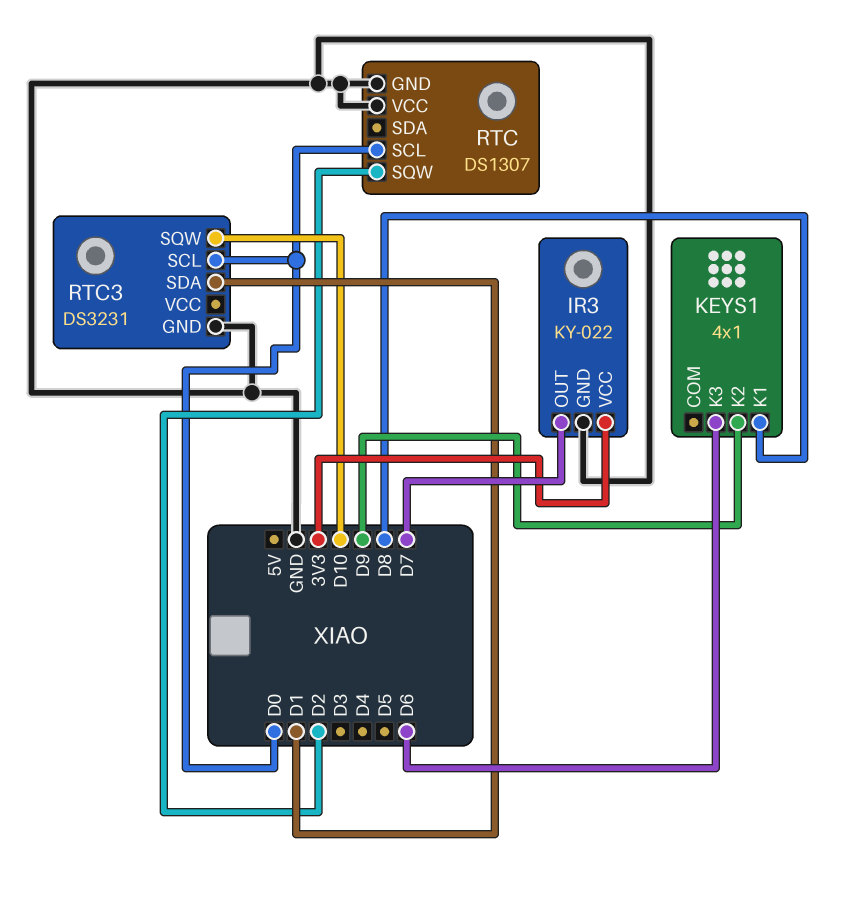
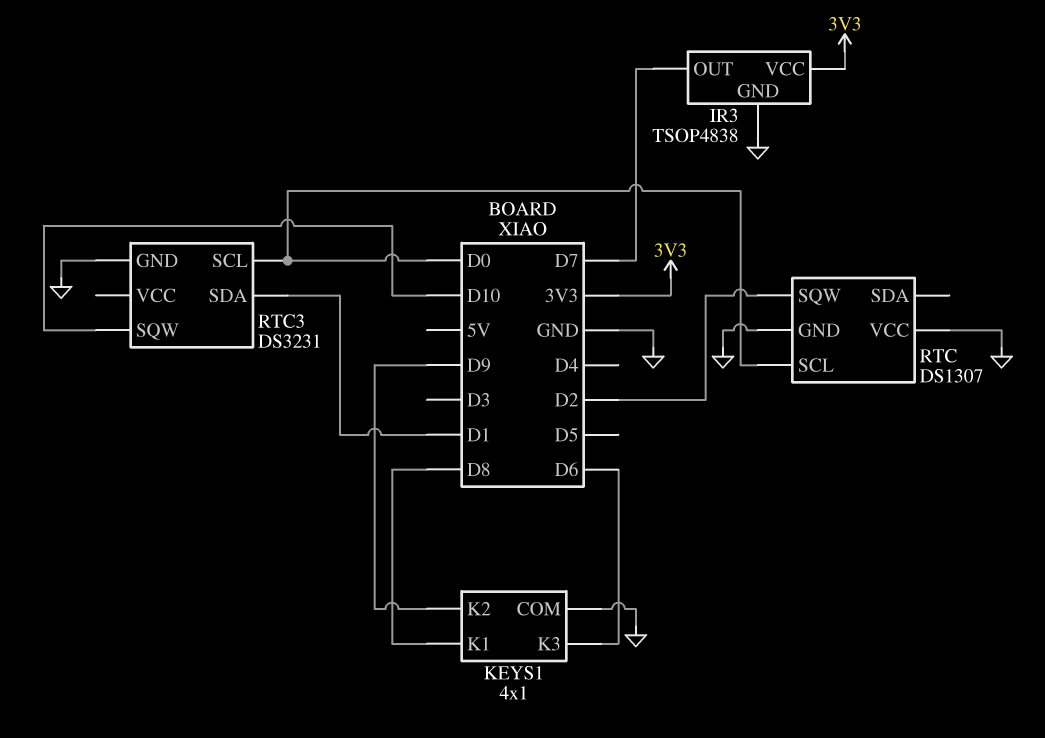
IR3: KY-022 -> TSOP4838
KEYS1 pin COM: none -> GND

